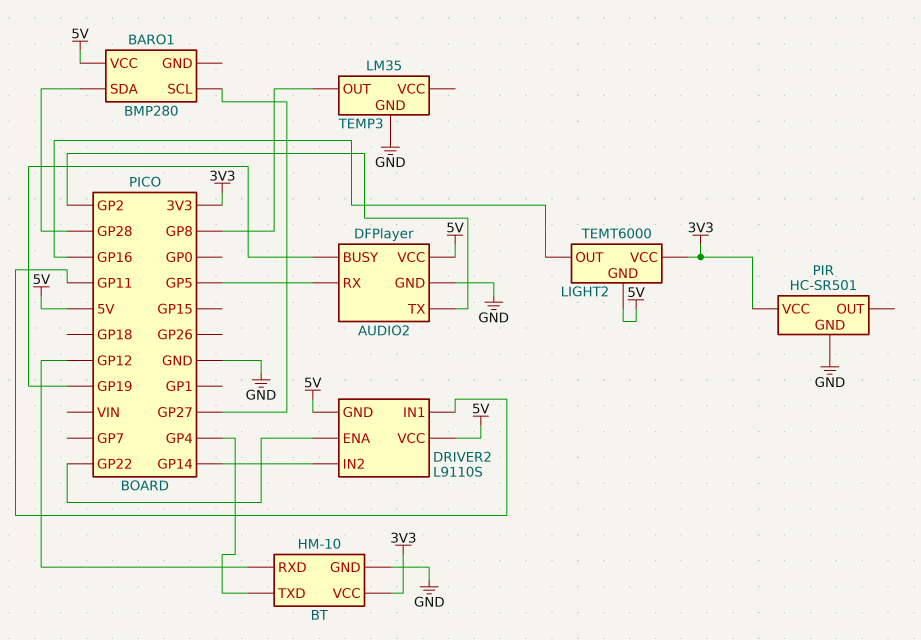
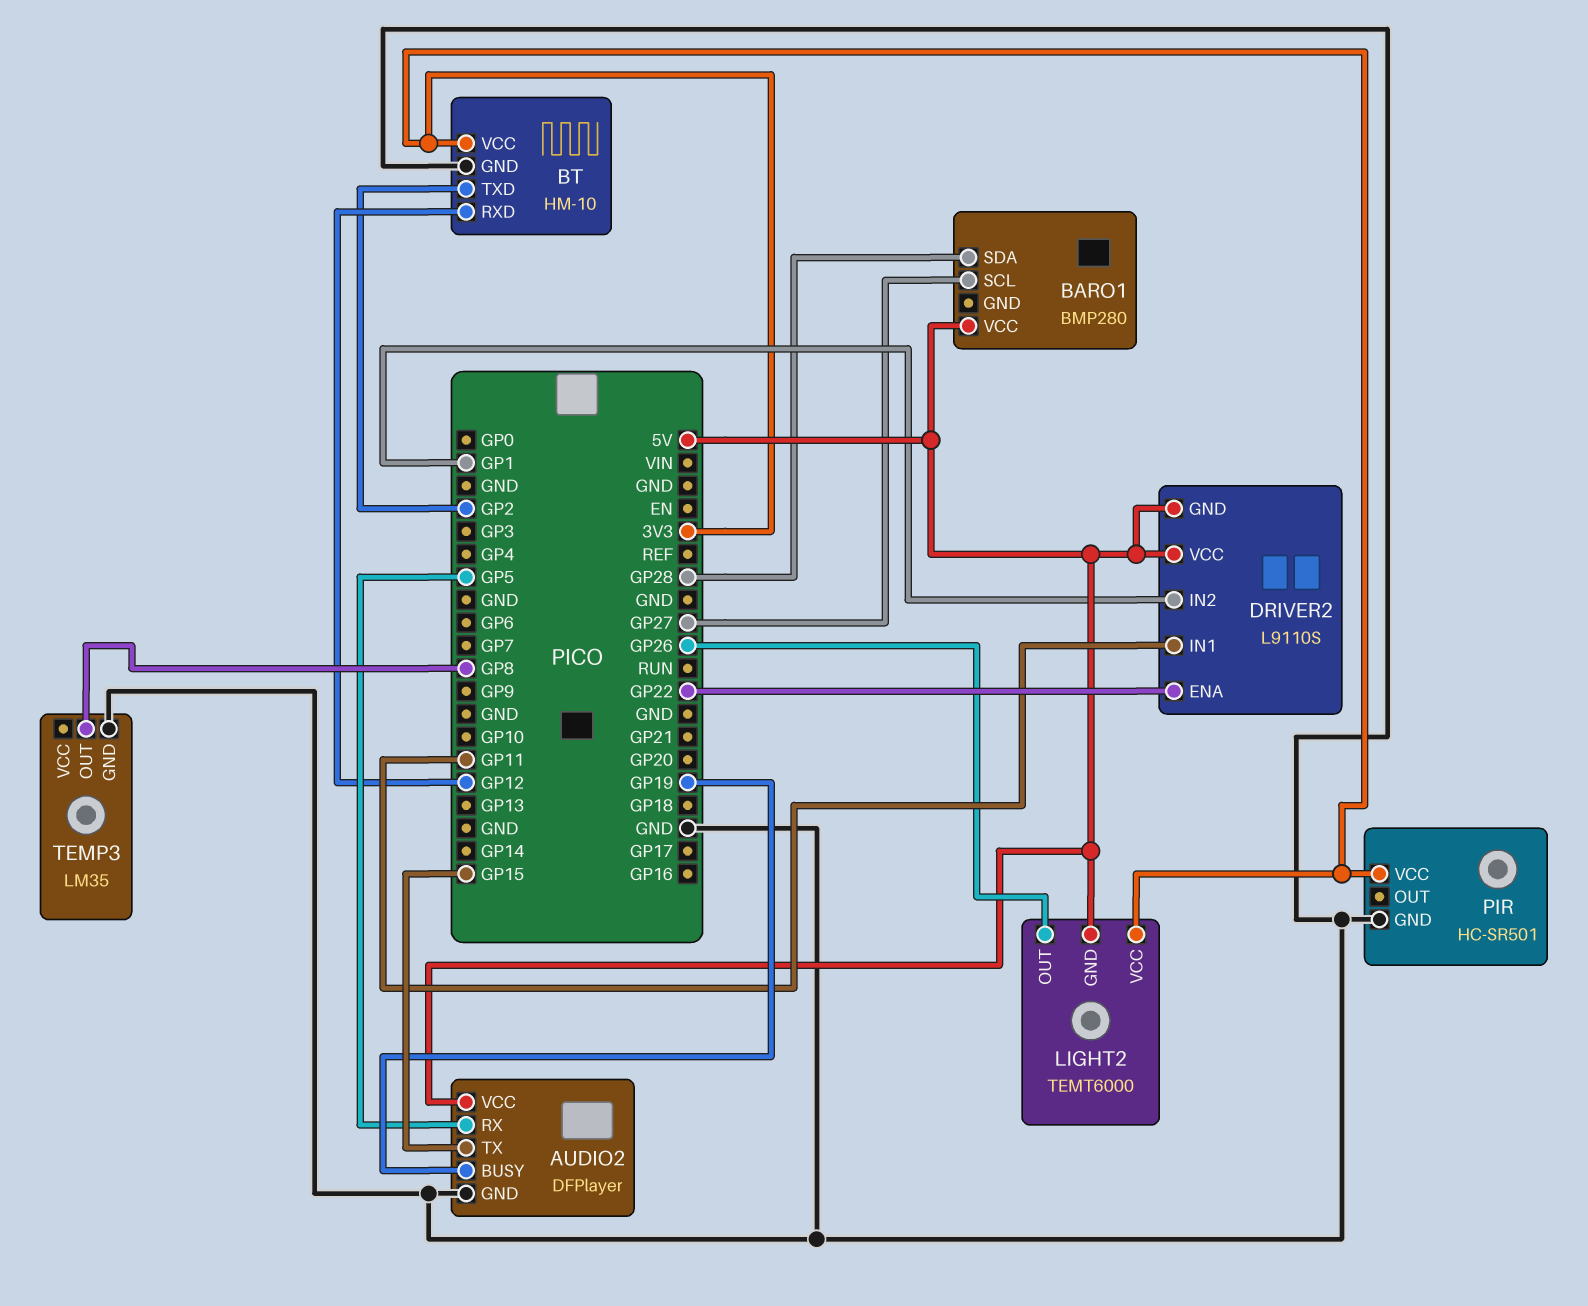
AUDIO2 pin TX: GP2 -> GP15
BT pin TXD: GP4 -> GP2
DRIVER2 pin IN2: GP14 -> GP1
LIGHT2 pin OUT: GP16 -> GP26

